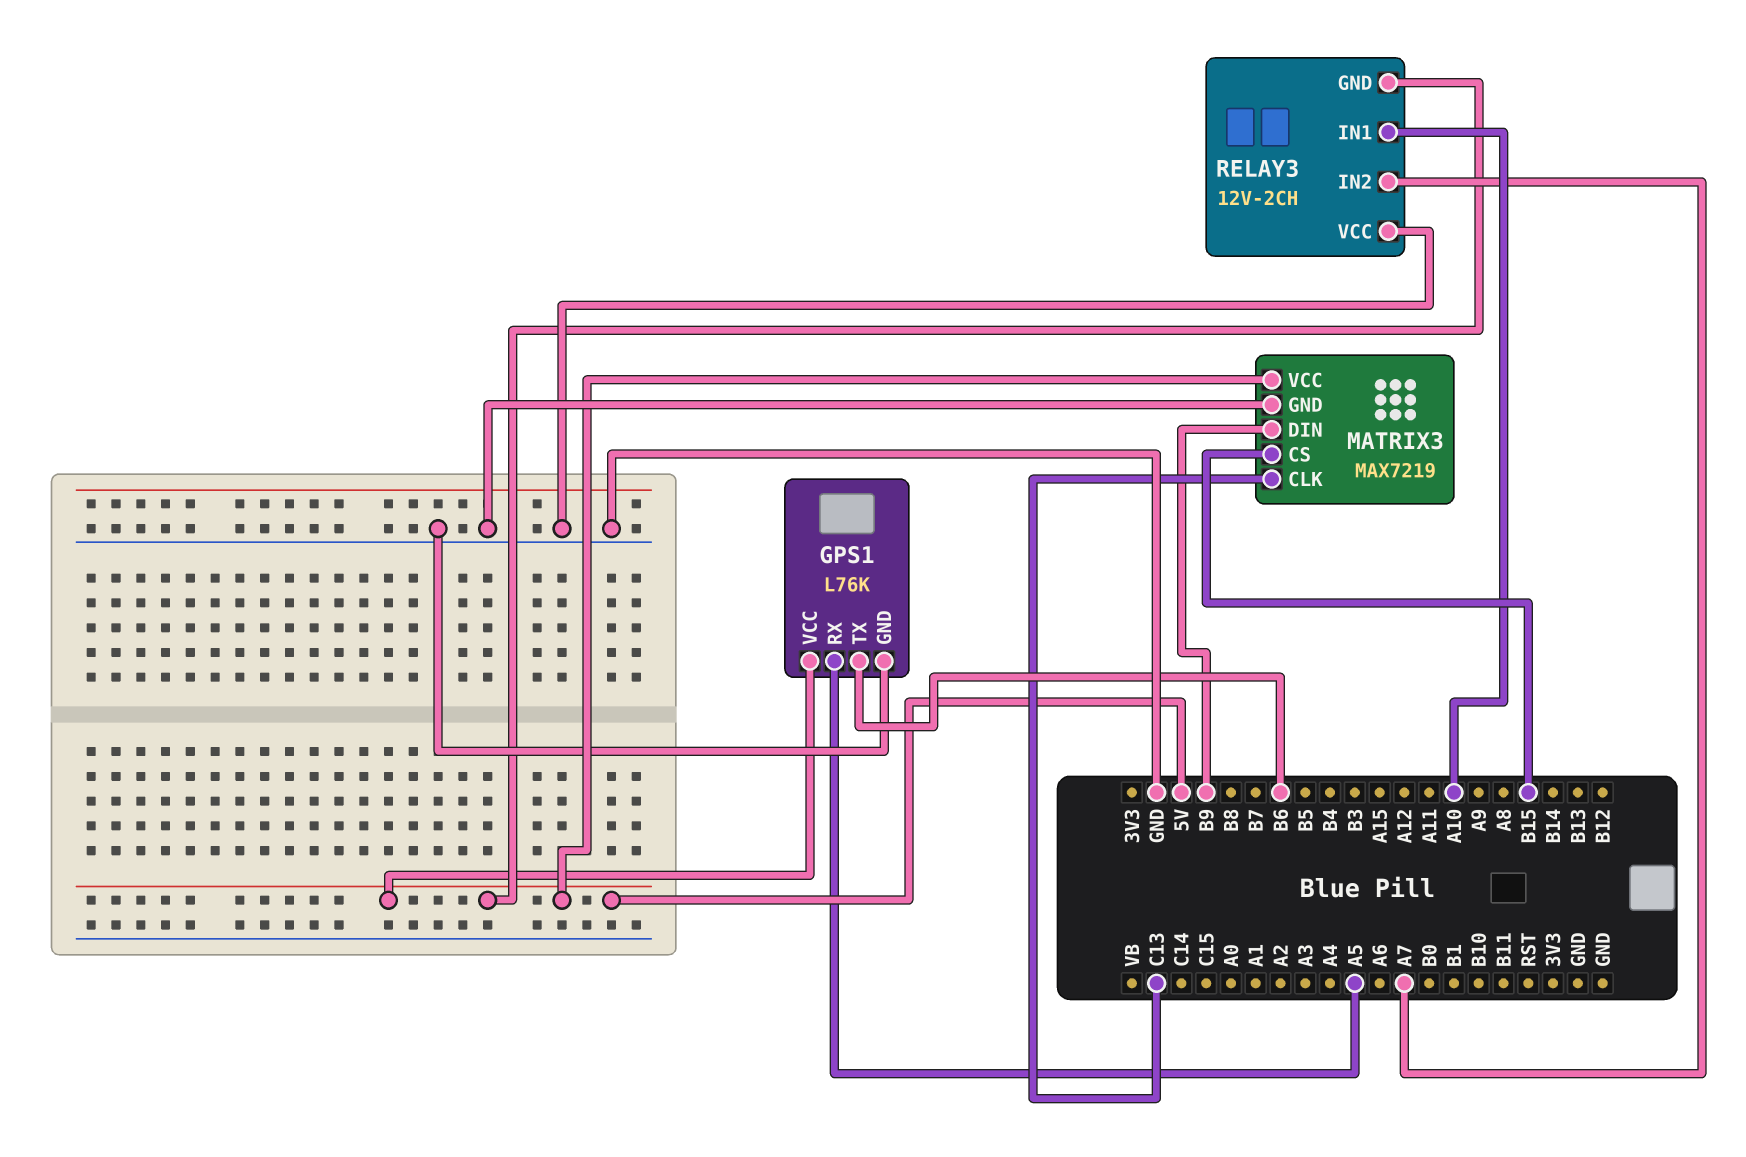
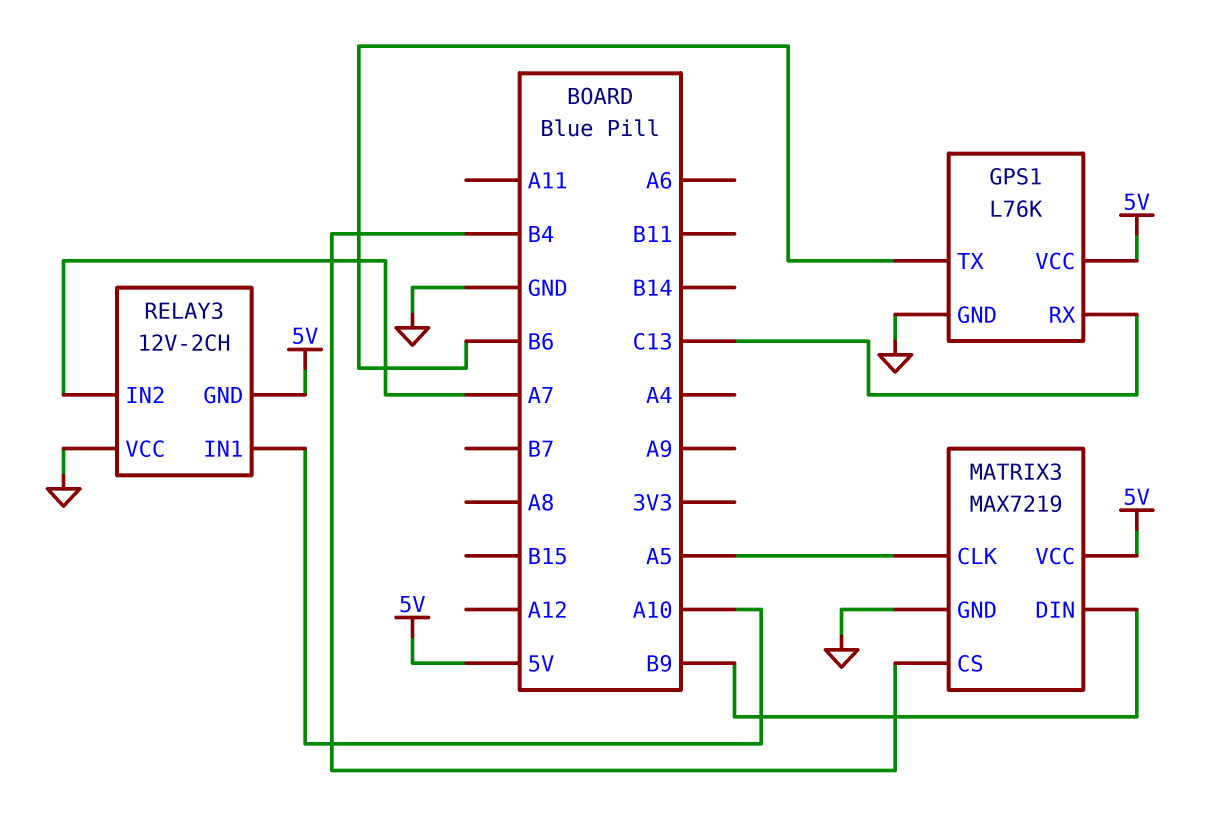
GPS1 pin RX: A5 -> C13
MATRIX3 pin CLK: C13 -> A5
MATRIX3 pin CS: B15 -> B4

